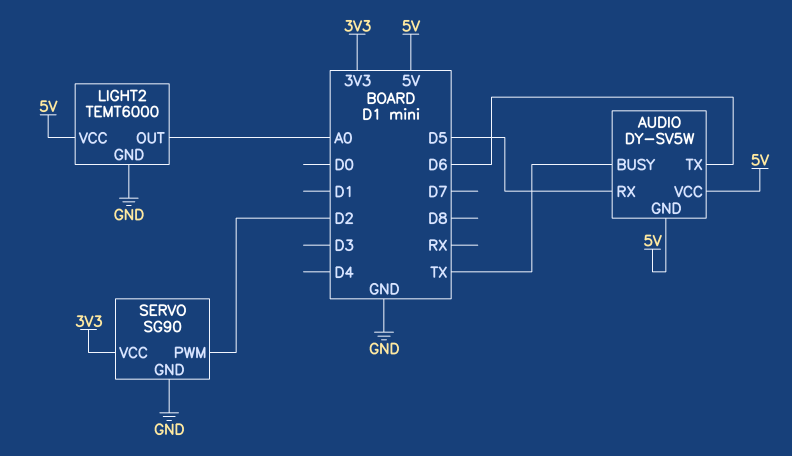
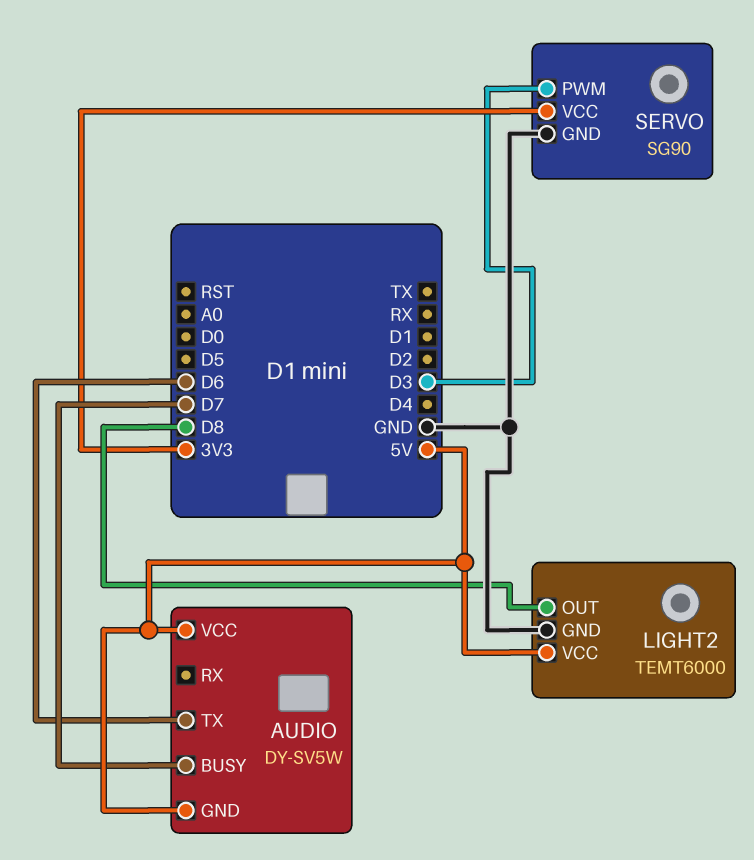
AUDIO pin BUSY: TX -> D7
AUDIO pin RX: D5 -> none
LIGHT2 pin OUT: A0 -> D8
SERVO pin PWM: D2 -> D3

